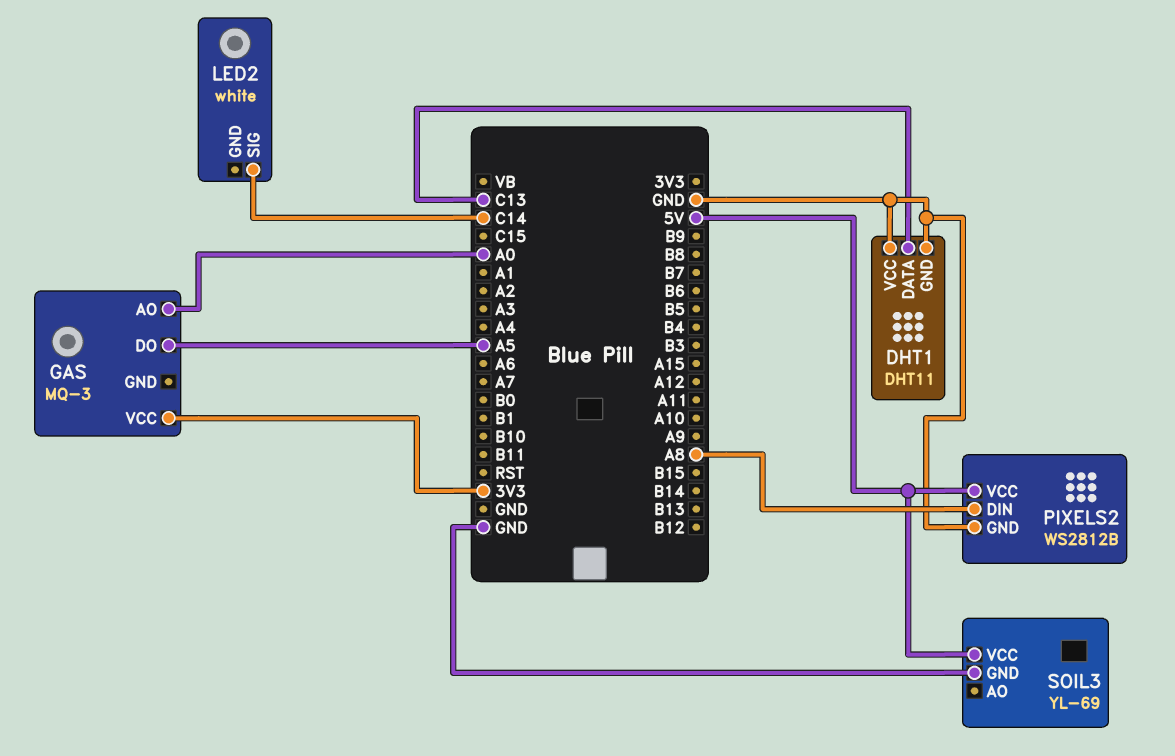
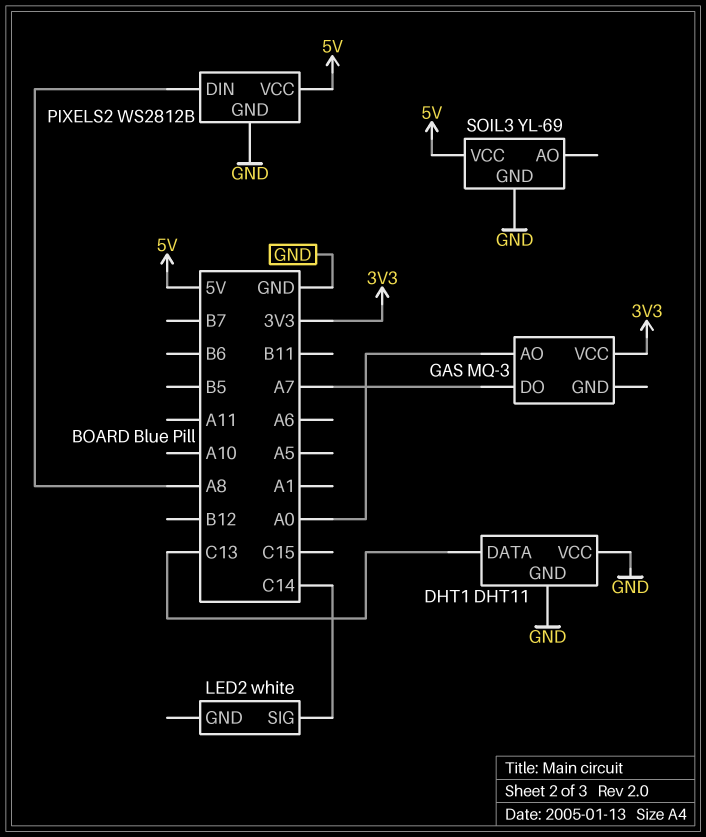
GAS pin DO: A5 -> A7

